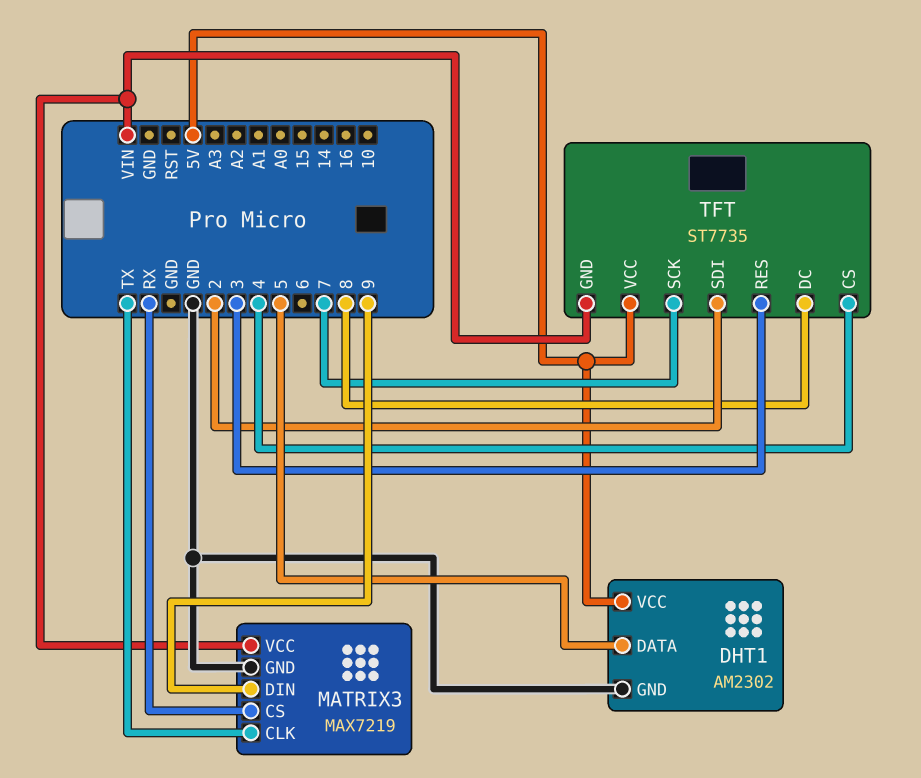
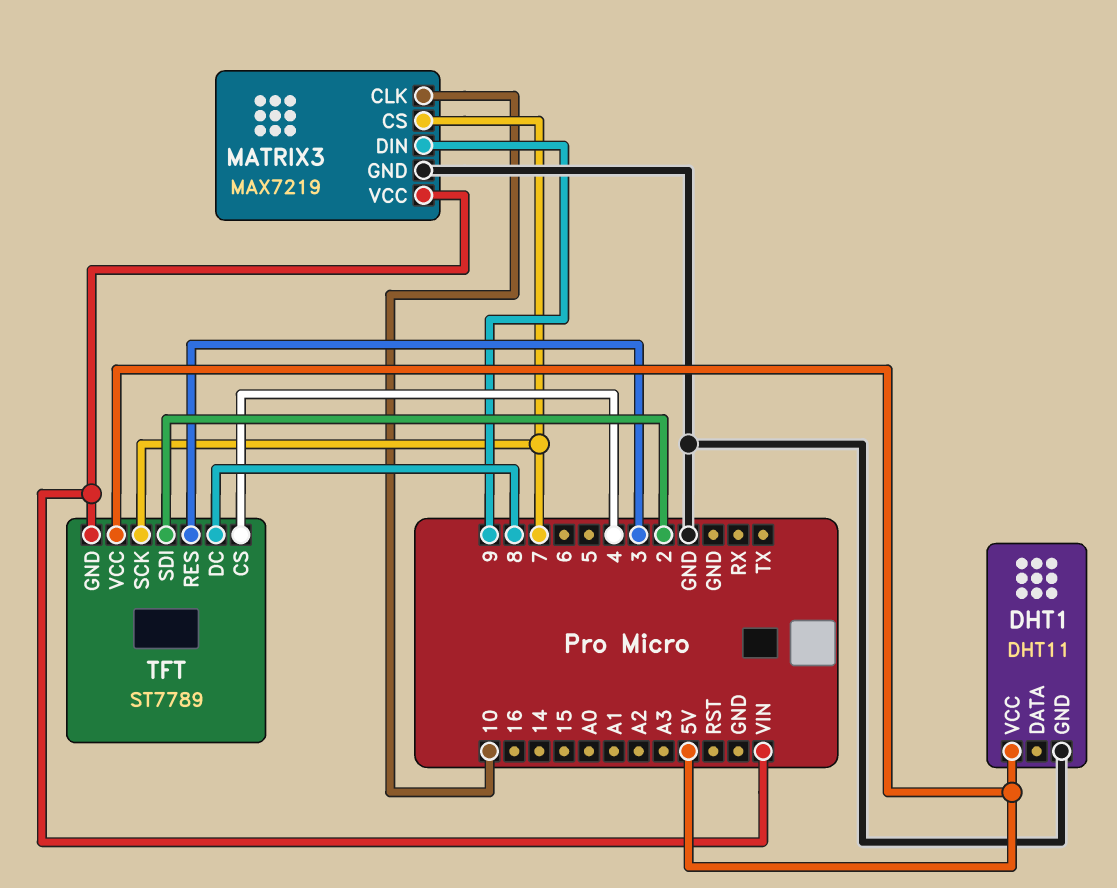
DHT1: AM2302 -> DHT11
DHT1 pin DATA: 5 -> none
MATRIX3 pin CLK: TX -> 10
MATRIX3 pin CS: RX -> 7
TFT: ST7735 -> ST7789

